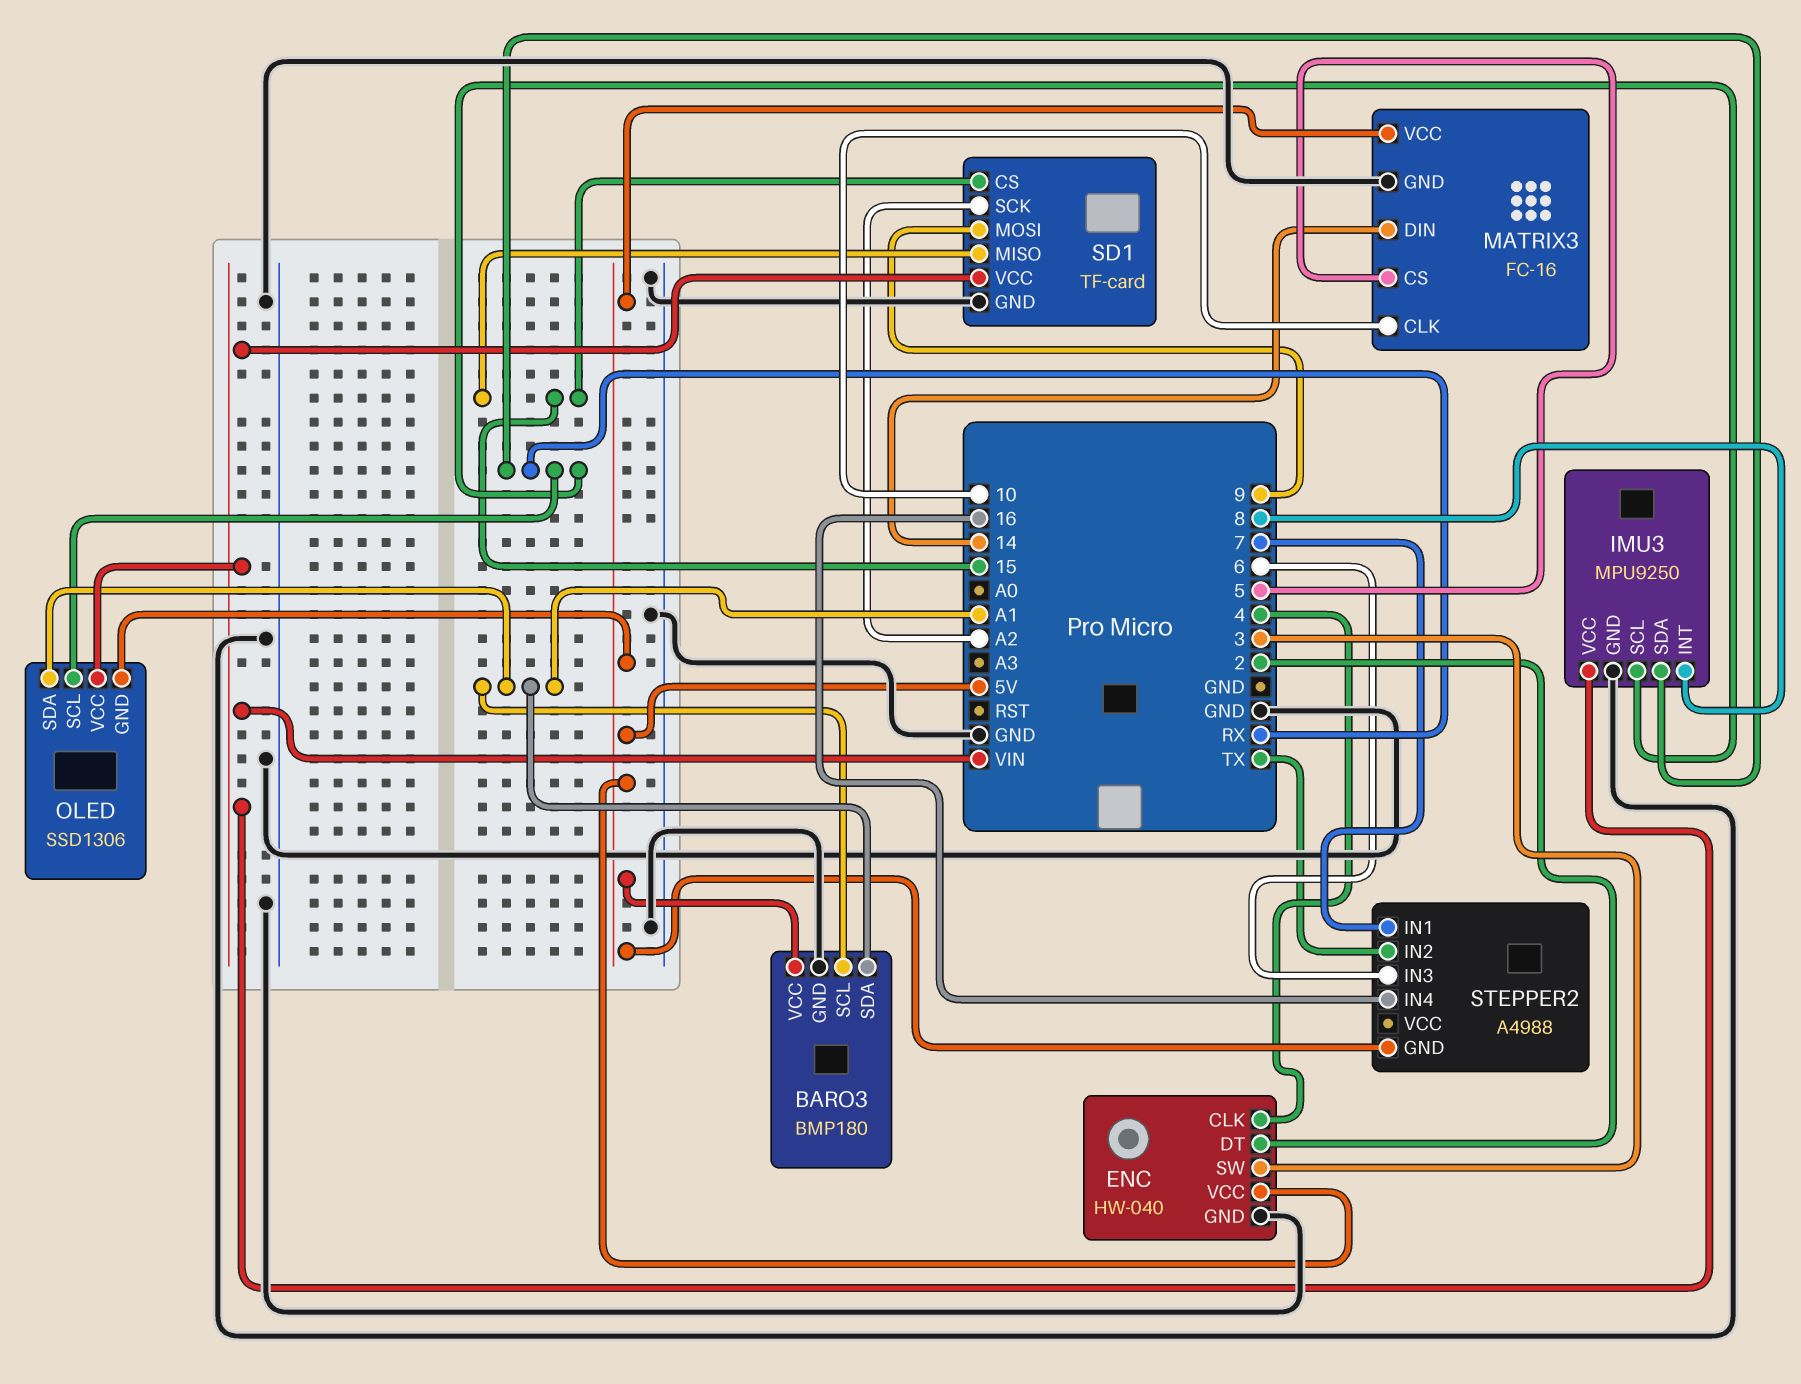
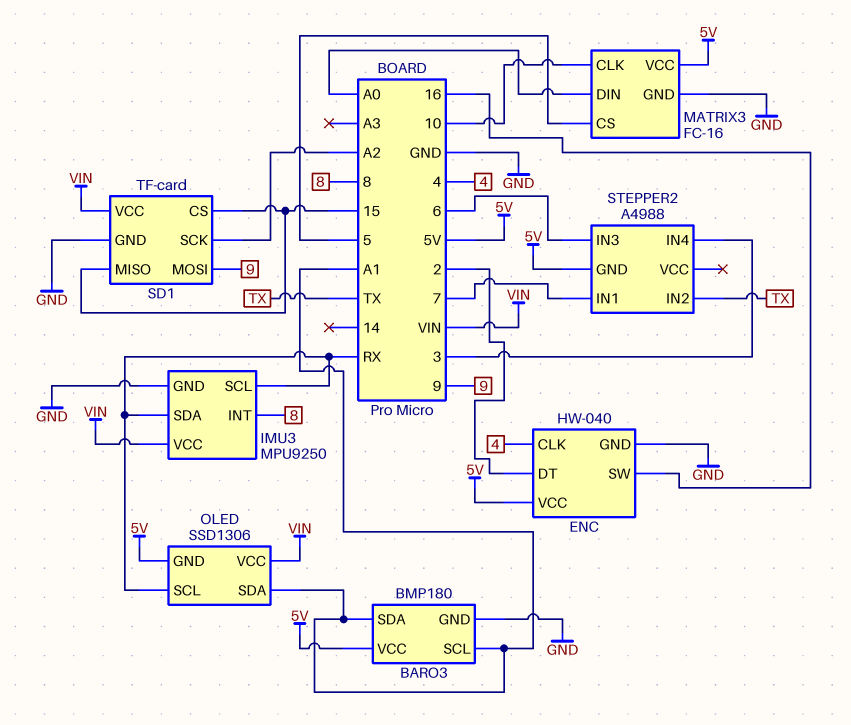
ENC pin SW: 3 -> 16
MATRIX3 pin DIN: 14 -> A0
STEPPER2 pin IN4: 16 -> 3

